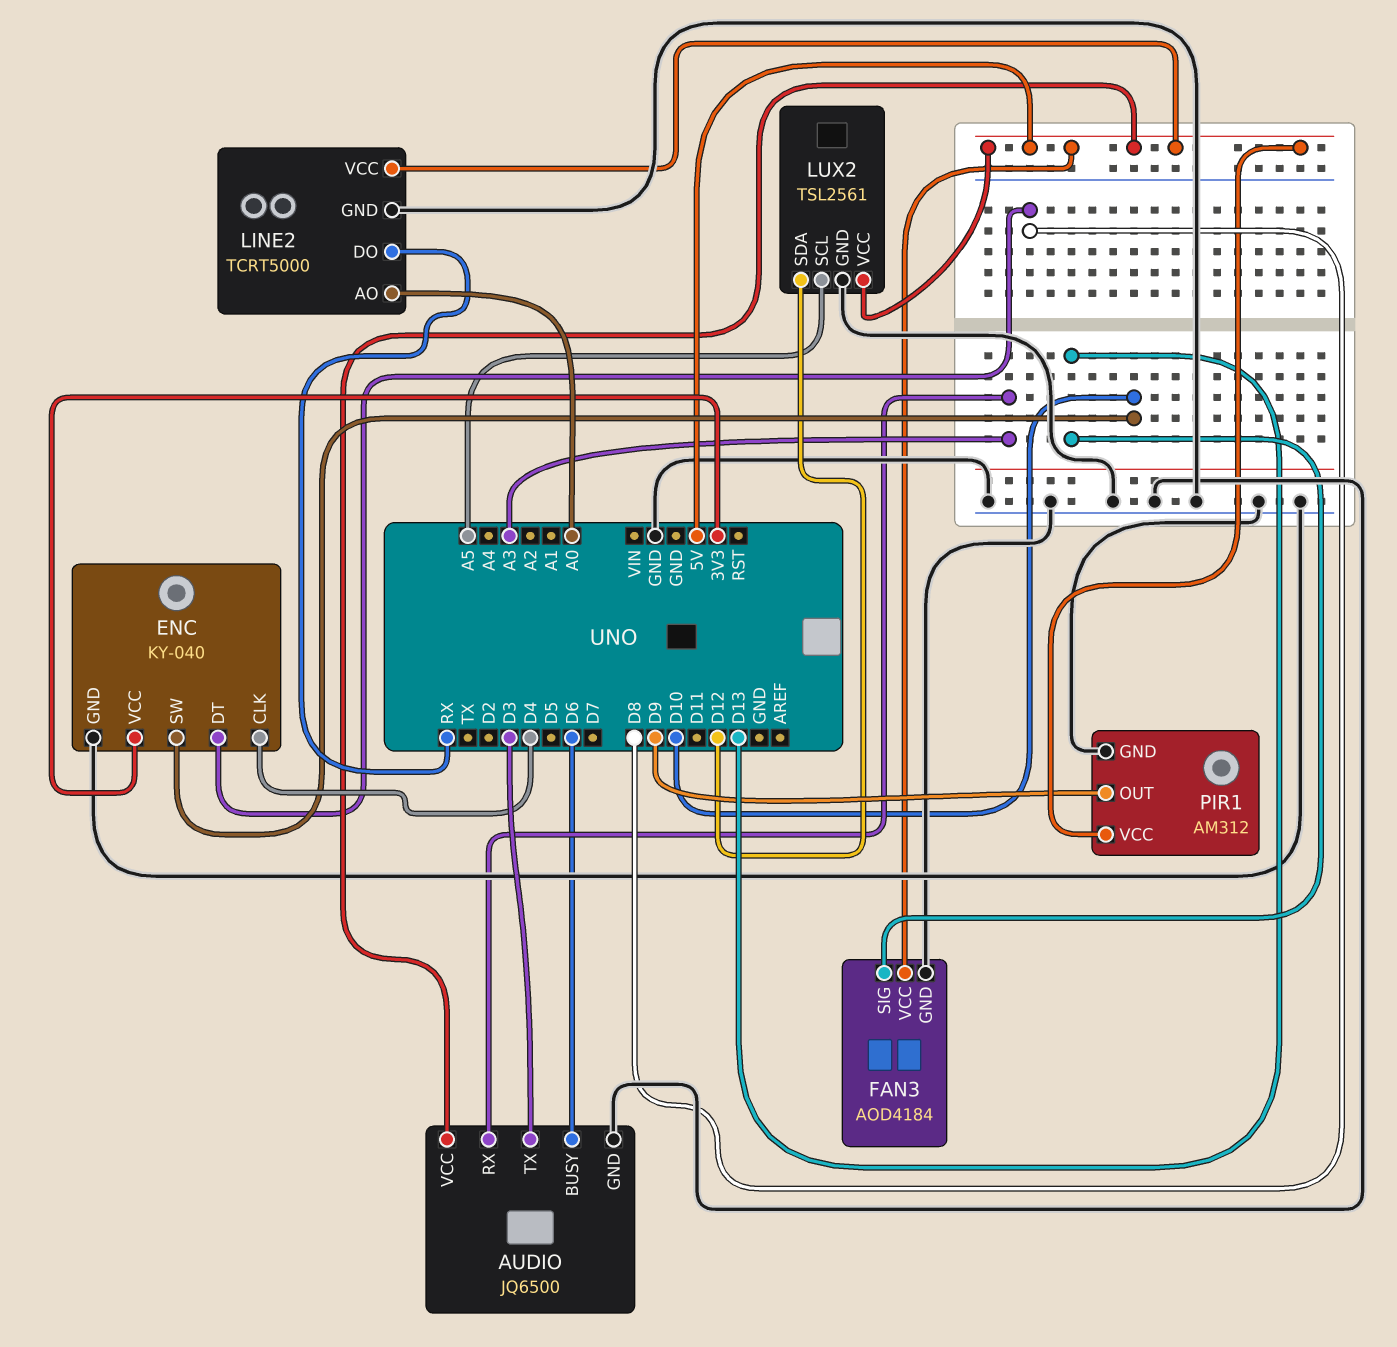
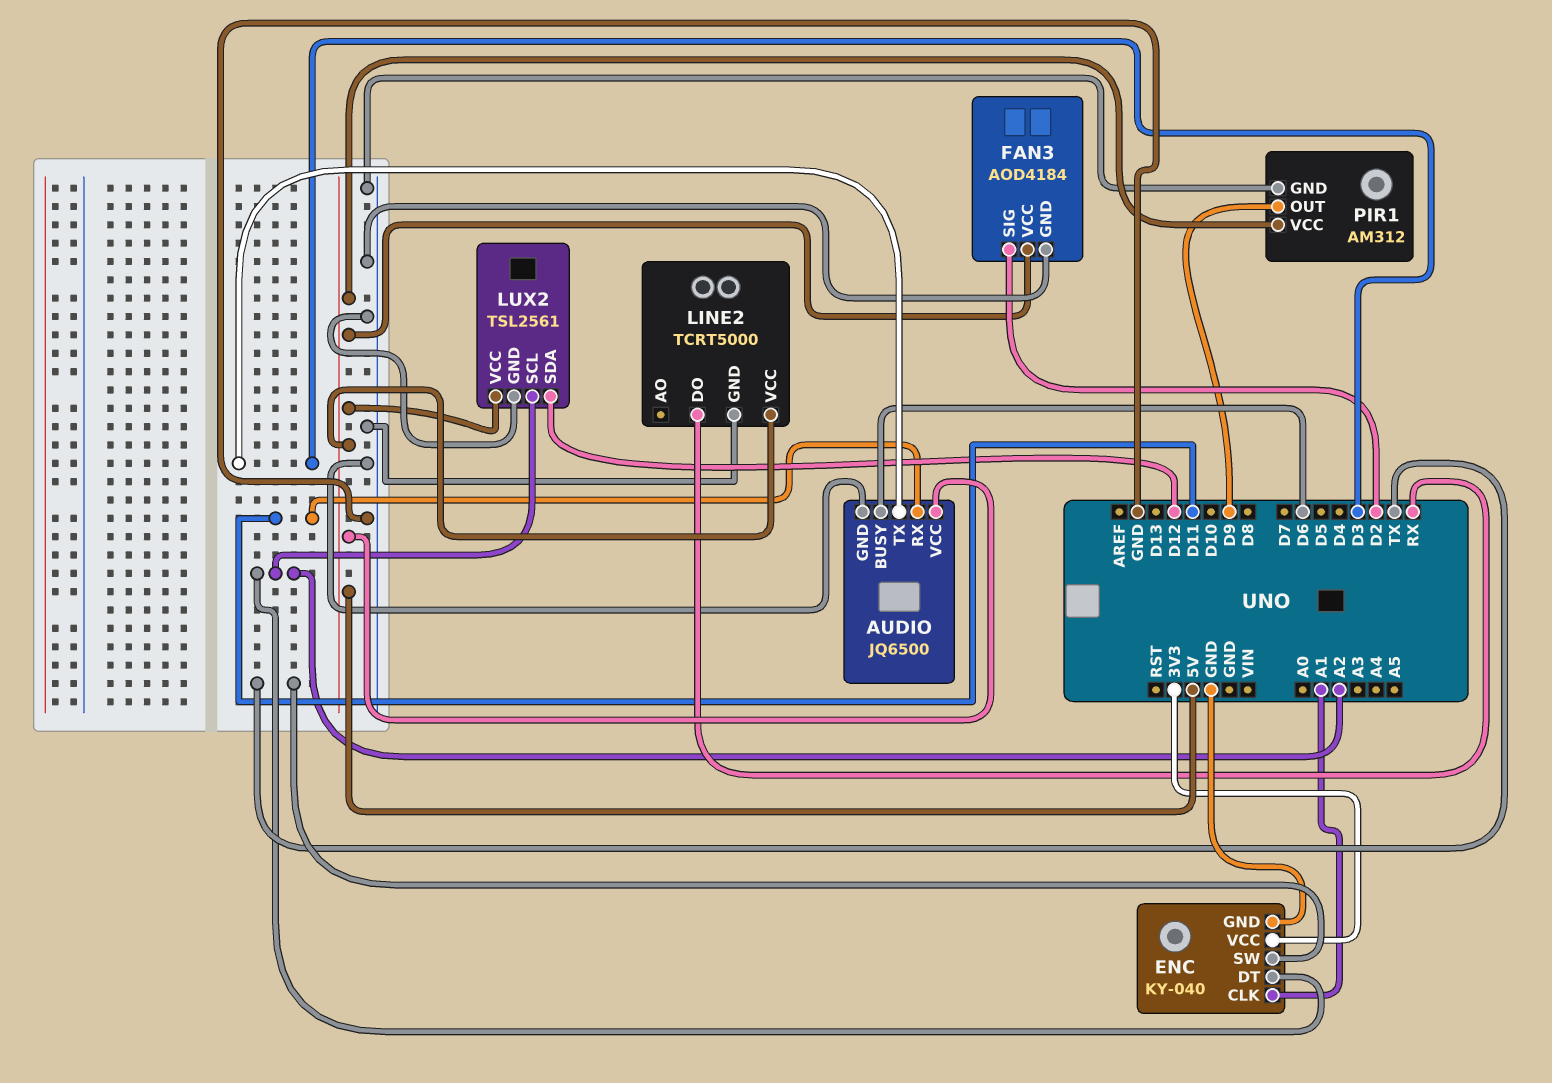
AUDIO pin RX: A3 -> D11
ENC pin CLK: D4 -> A1
ENC pin DT: D8 -> A2
ENC pin SW: D10 -> TX
FAN3 pin SIG: D13 -> D2
LINE2 pin AO: A0 -> none
LUX2 pin SCL: A5 -> A2

